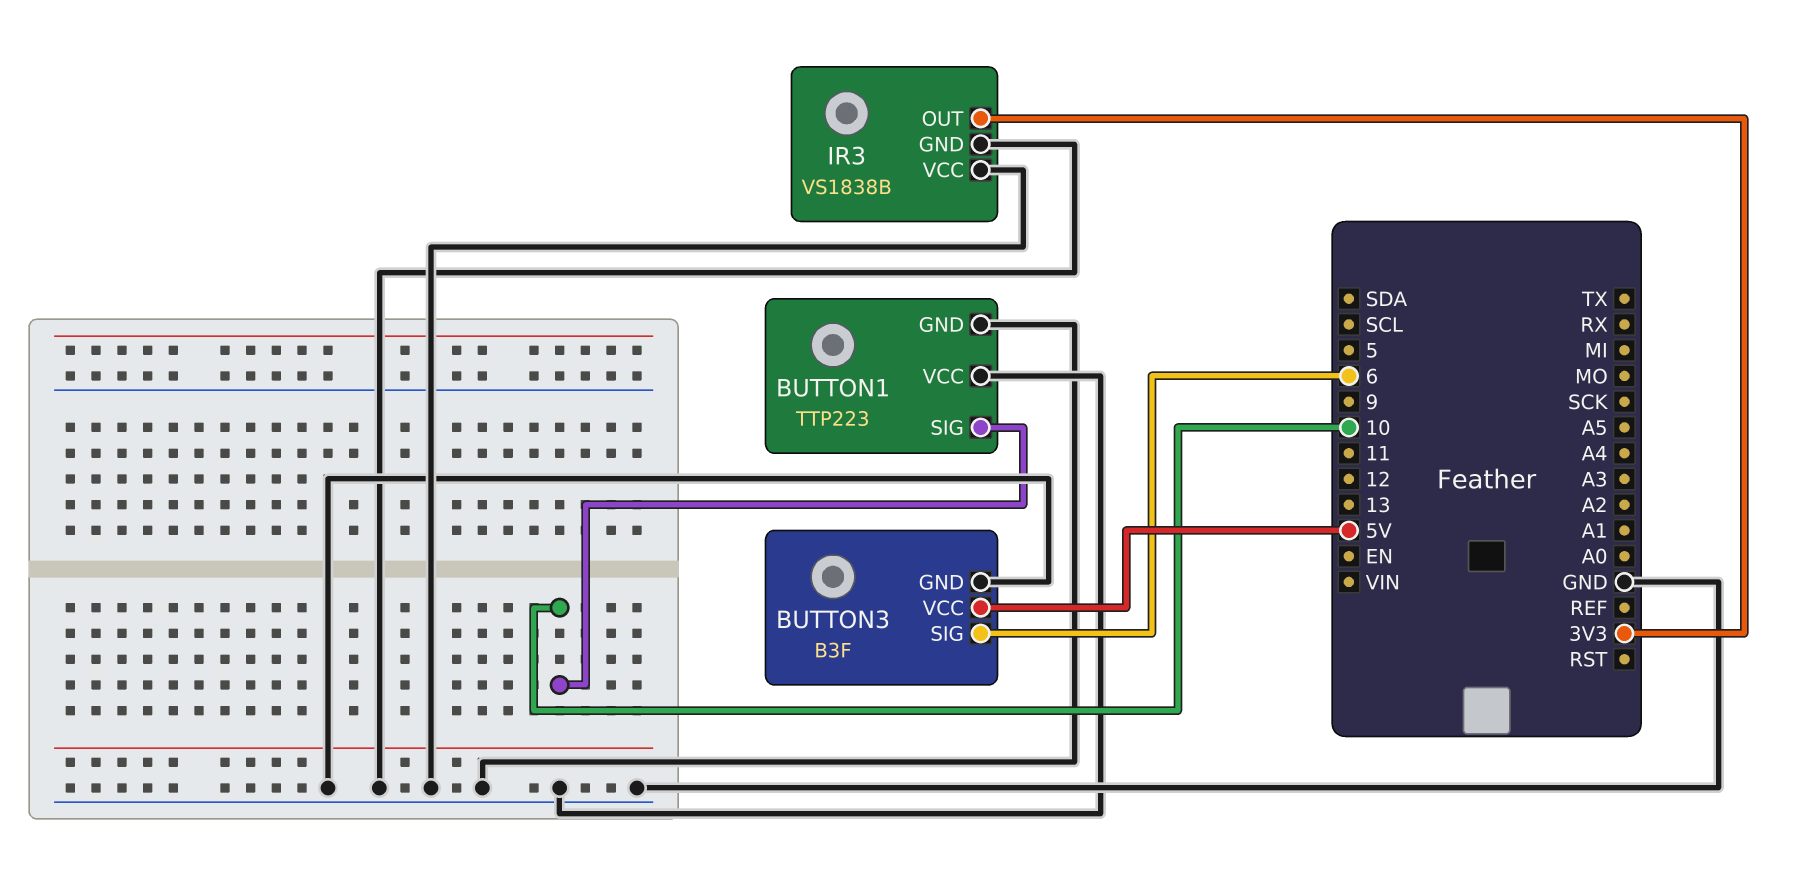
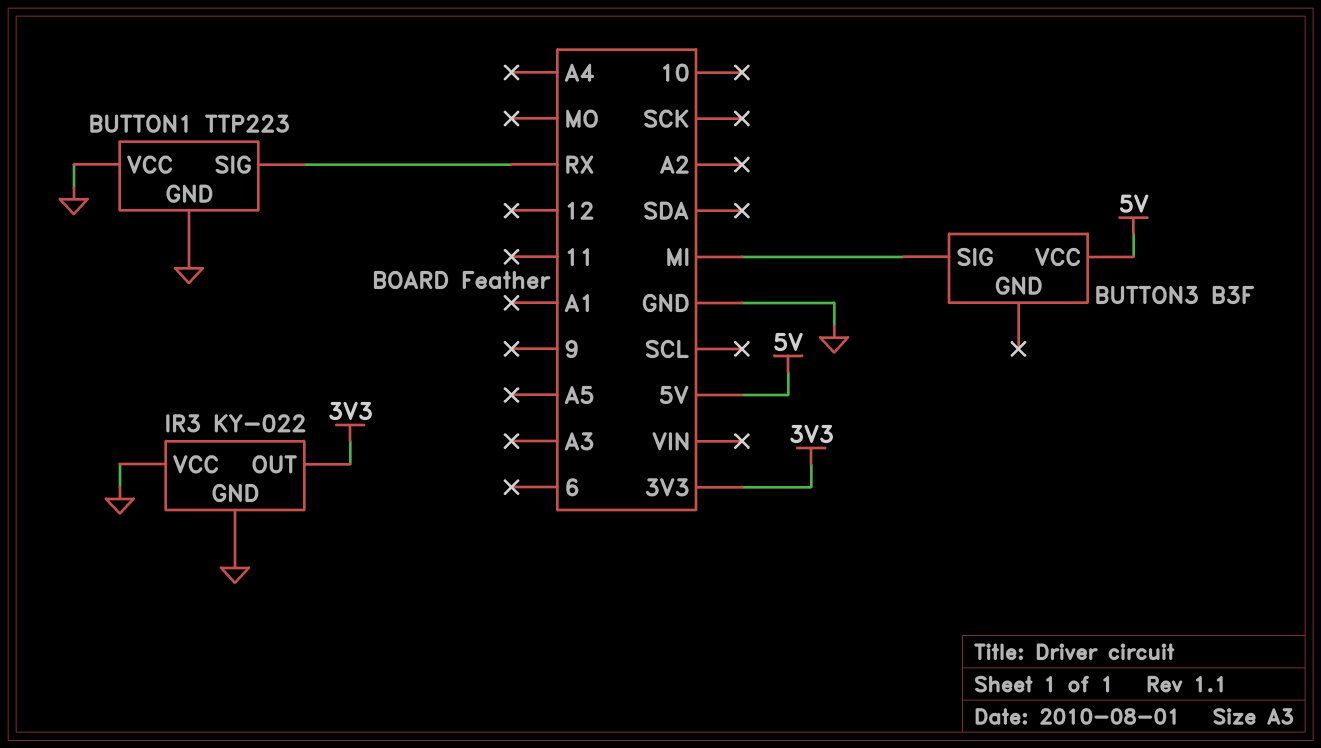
BUTTON1 pin SIG: 10 -> RX
BUTTON3 pin GND: GND -> none
BUTTON3 pin SIG: 6 -> MI
IR3: VS1838B -> KY-022

